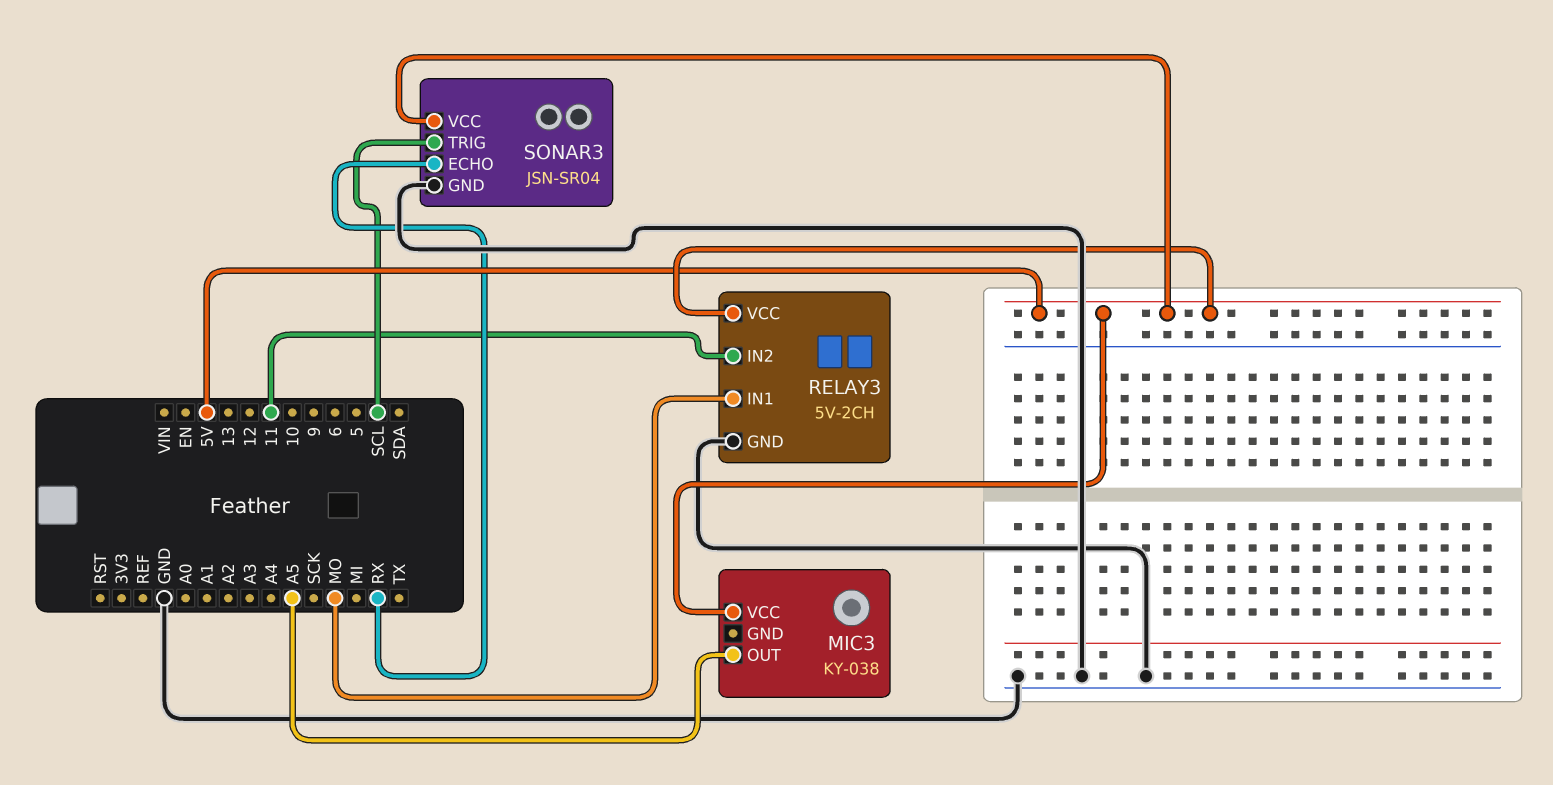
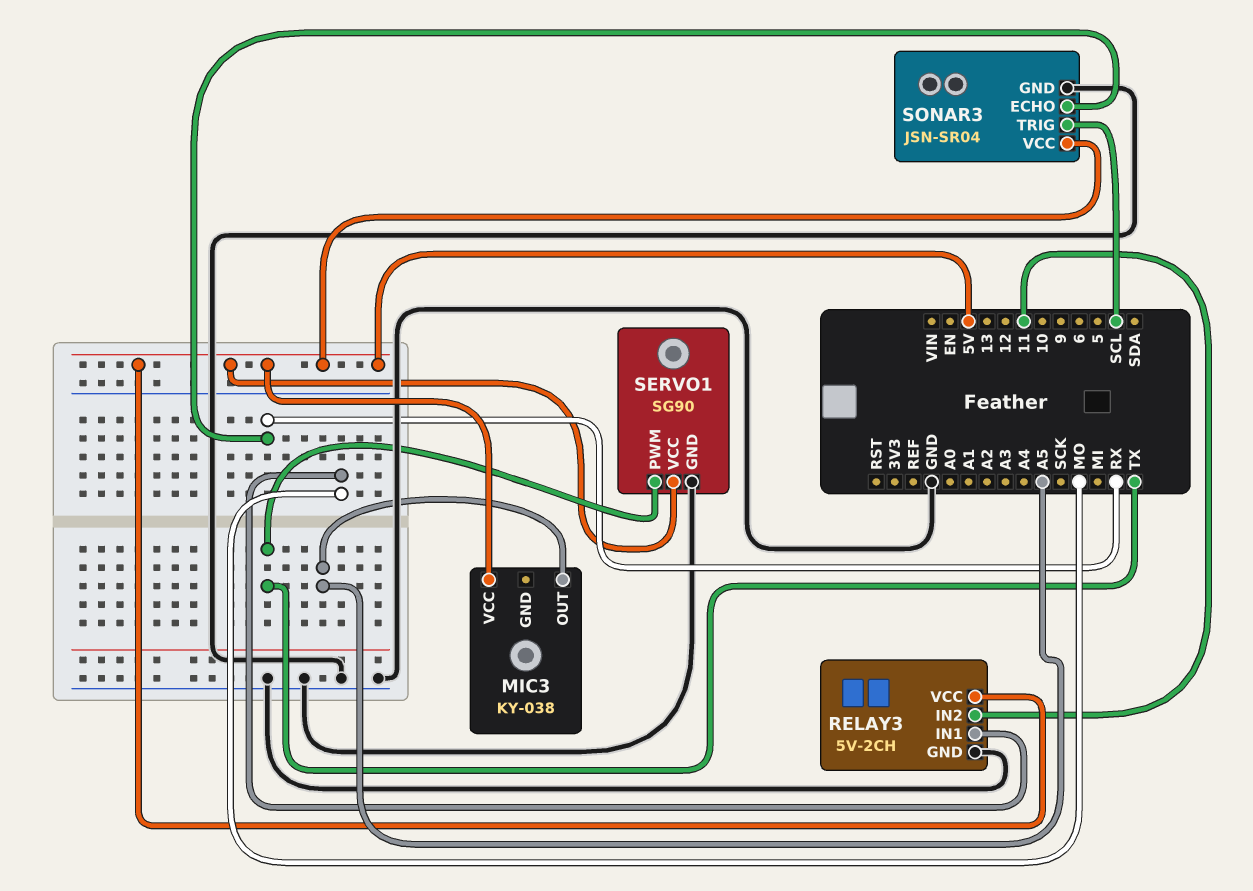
SERVO1: none -> SG90
SERVO1 pin GND: none -> GND
SERVO1 pin PWM: none -> TX
SERVO1 pin VCC: none -> 5V

